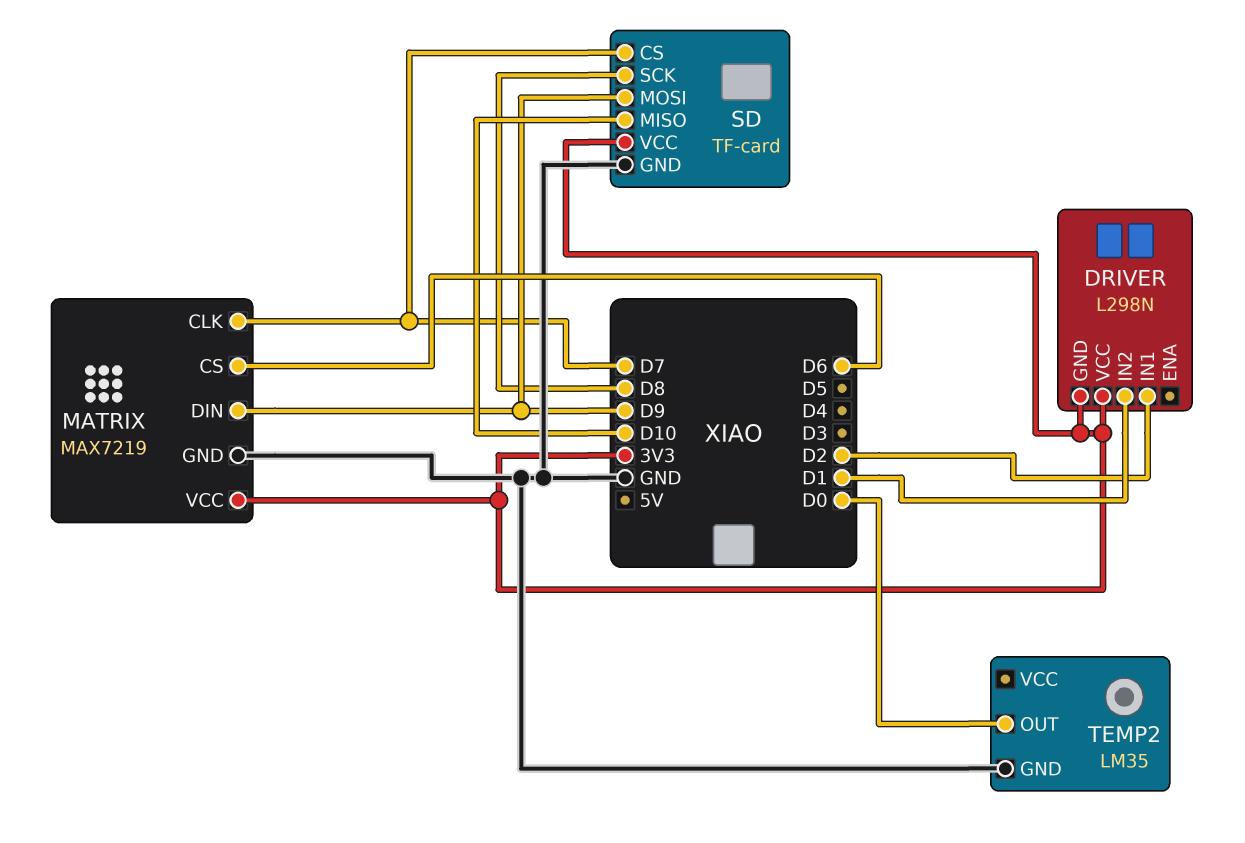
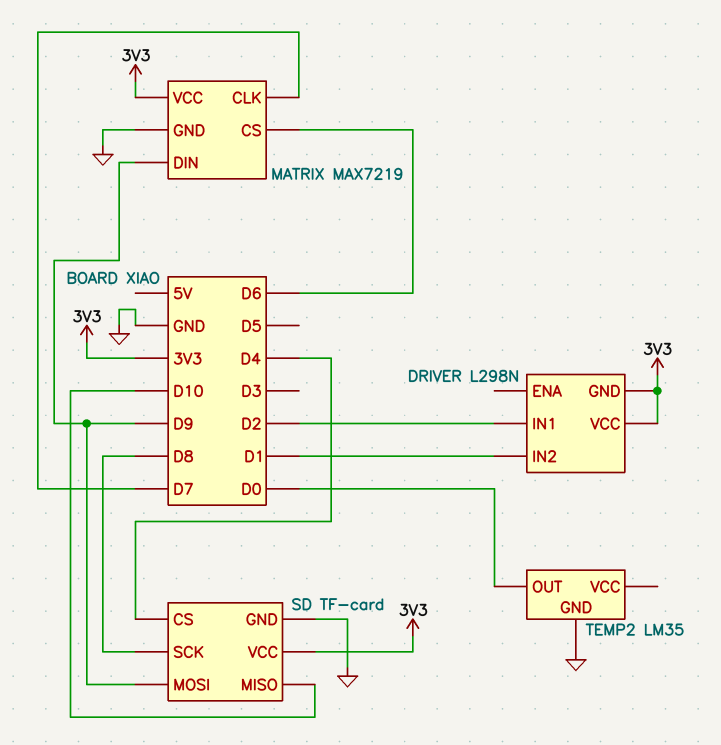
SD pin CS: D7 -> D4

